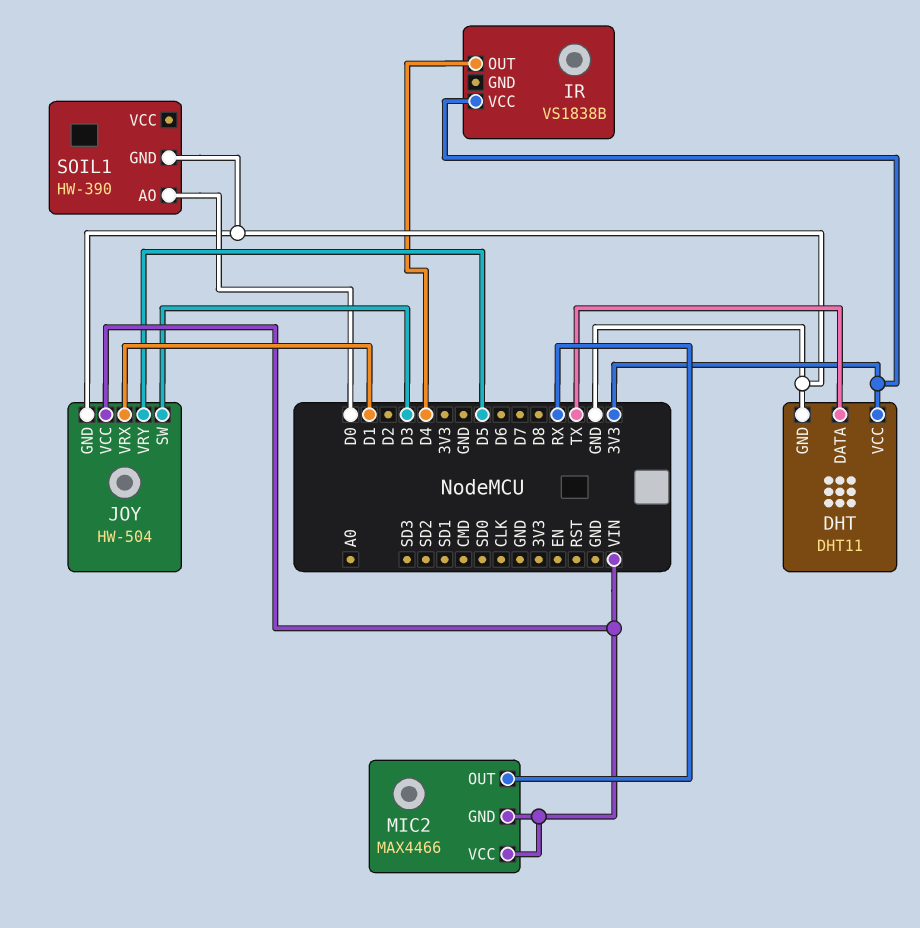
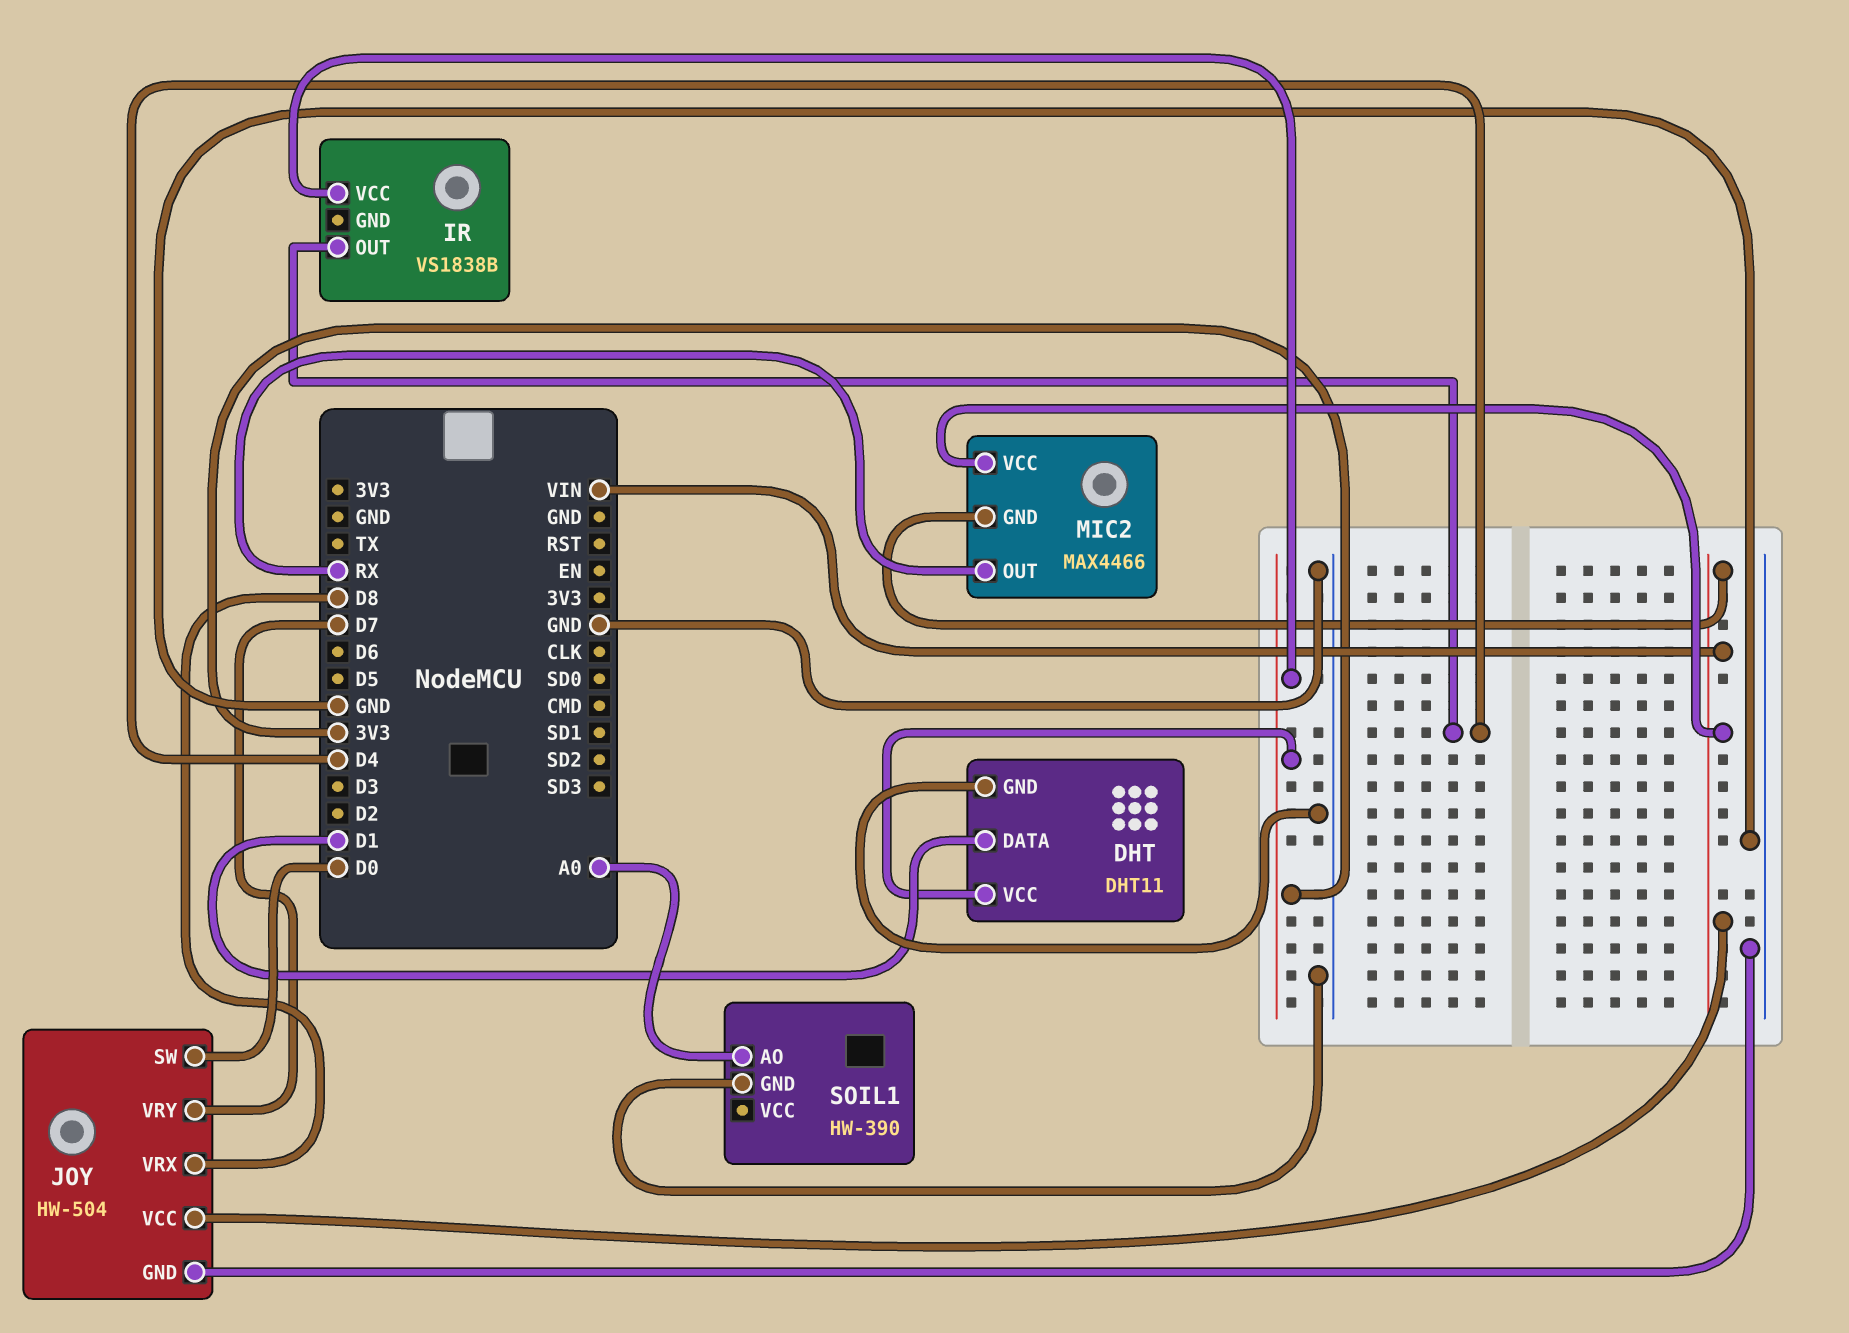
DHT pin DATA: TX -> D1
JOY pin SW: D3 -> D0
JOY pin VRX: D1 -> D8
JOY pin VRY: D5 -> D7
SOIL1 pin AO: D0 -> A0

